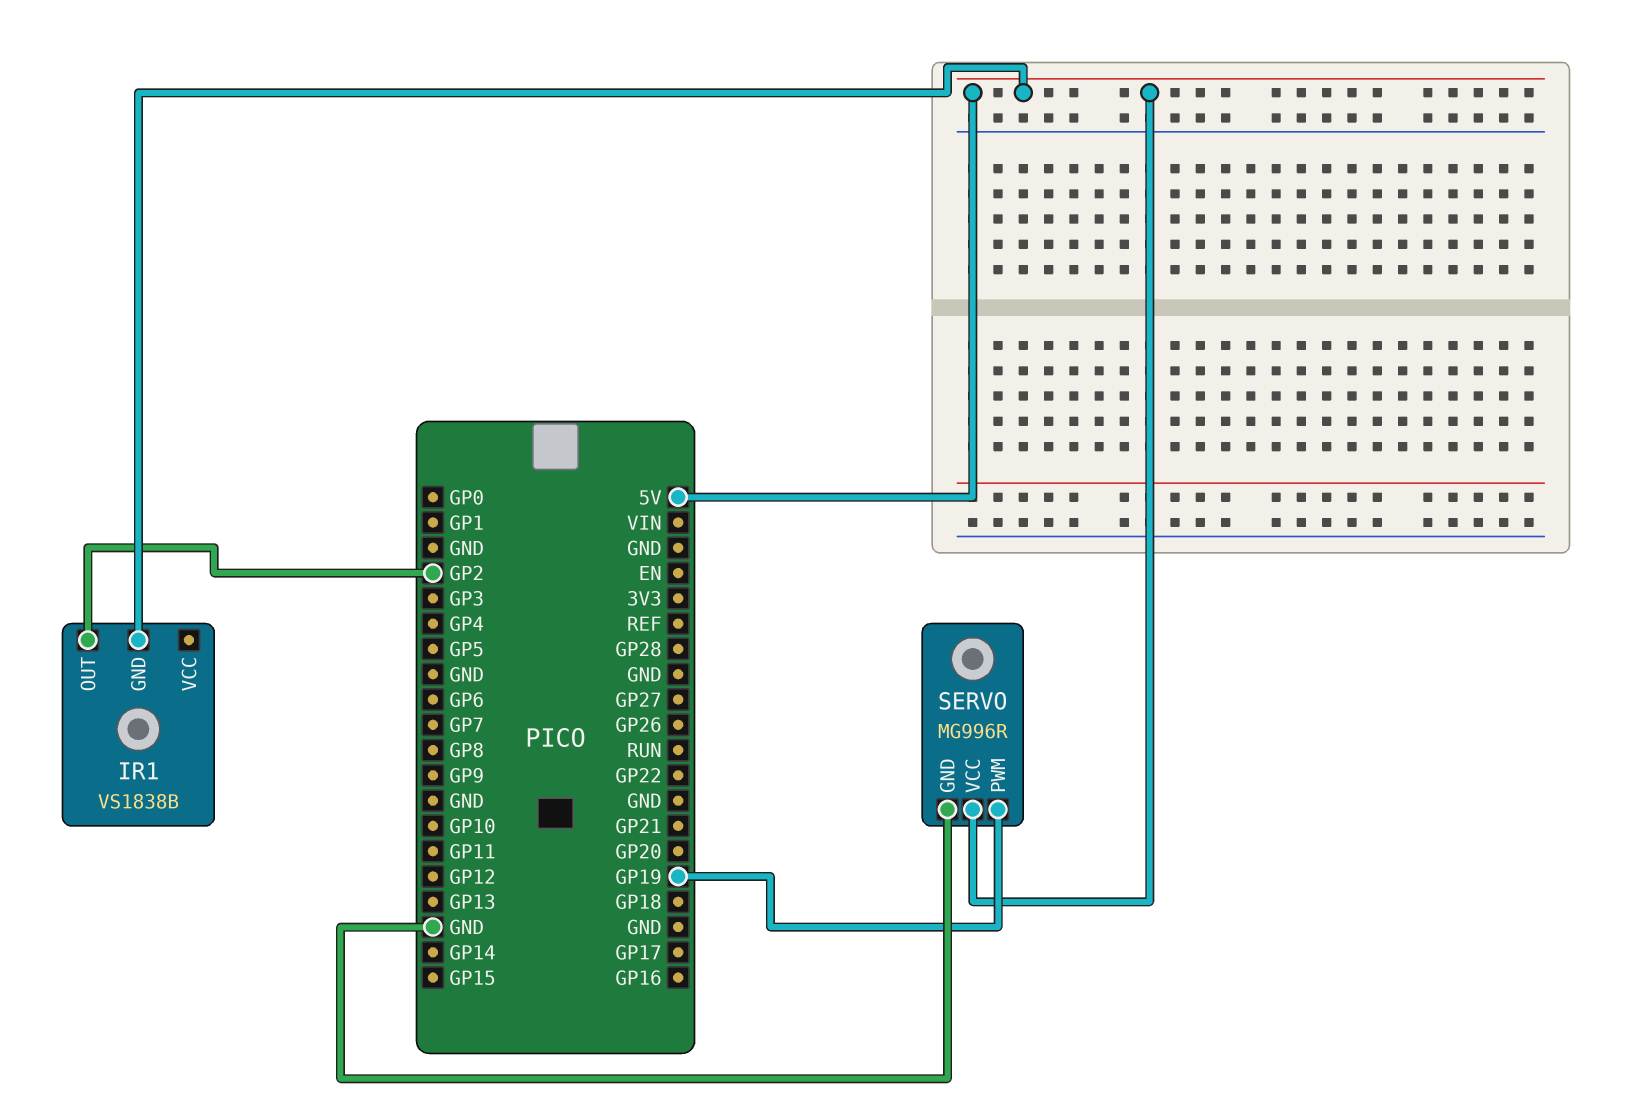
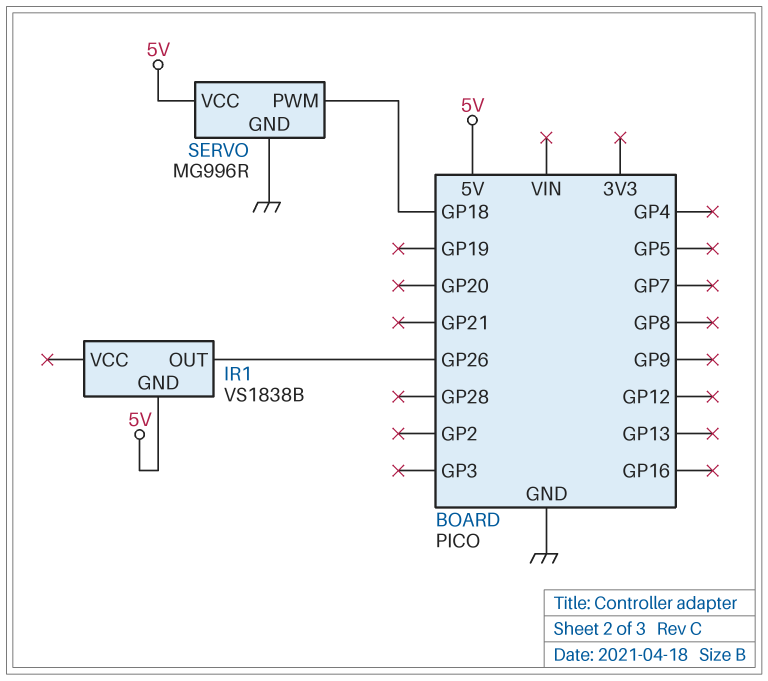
IR1 pin OUT: GP2 -> GP26
SERVO pin PWM: GP19 -> GP18

